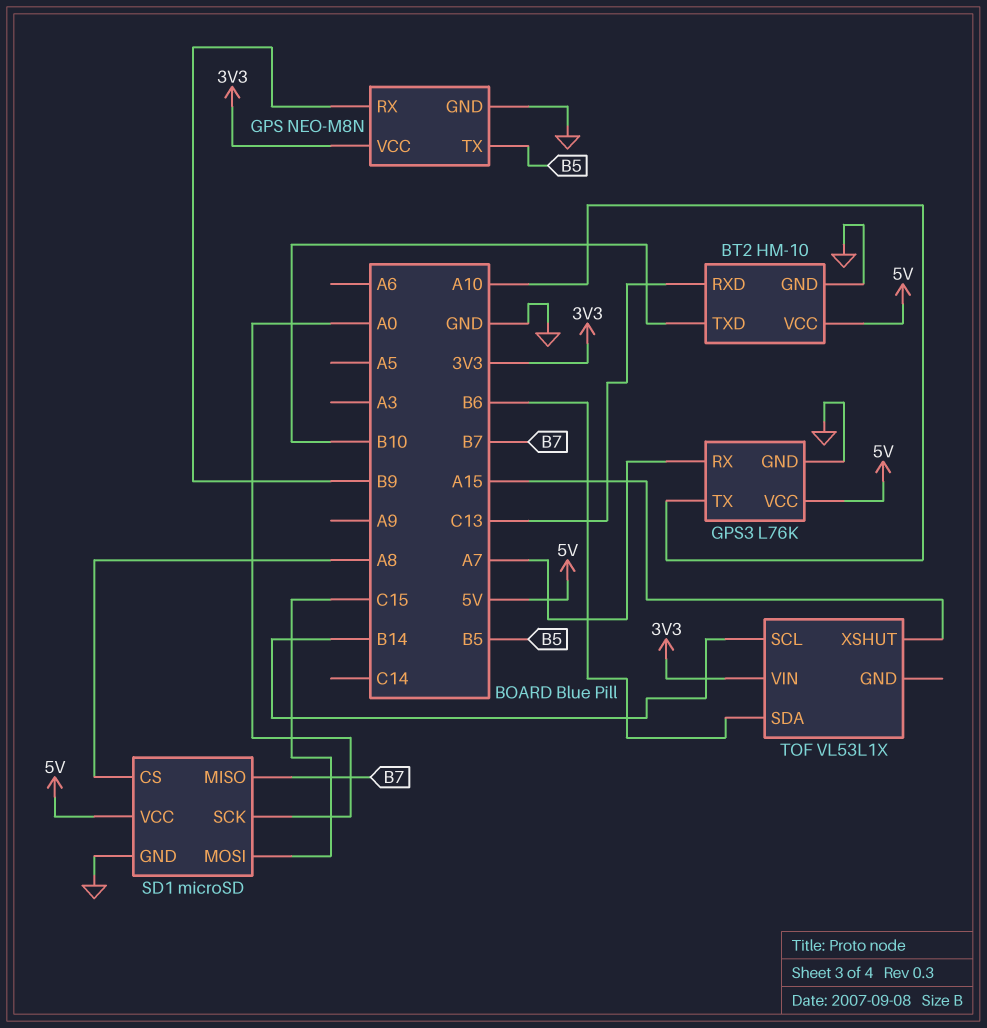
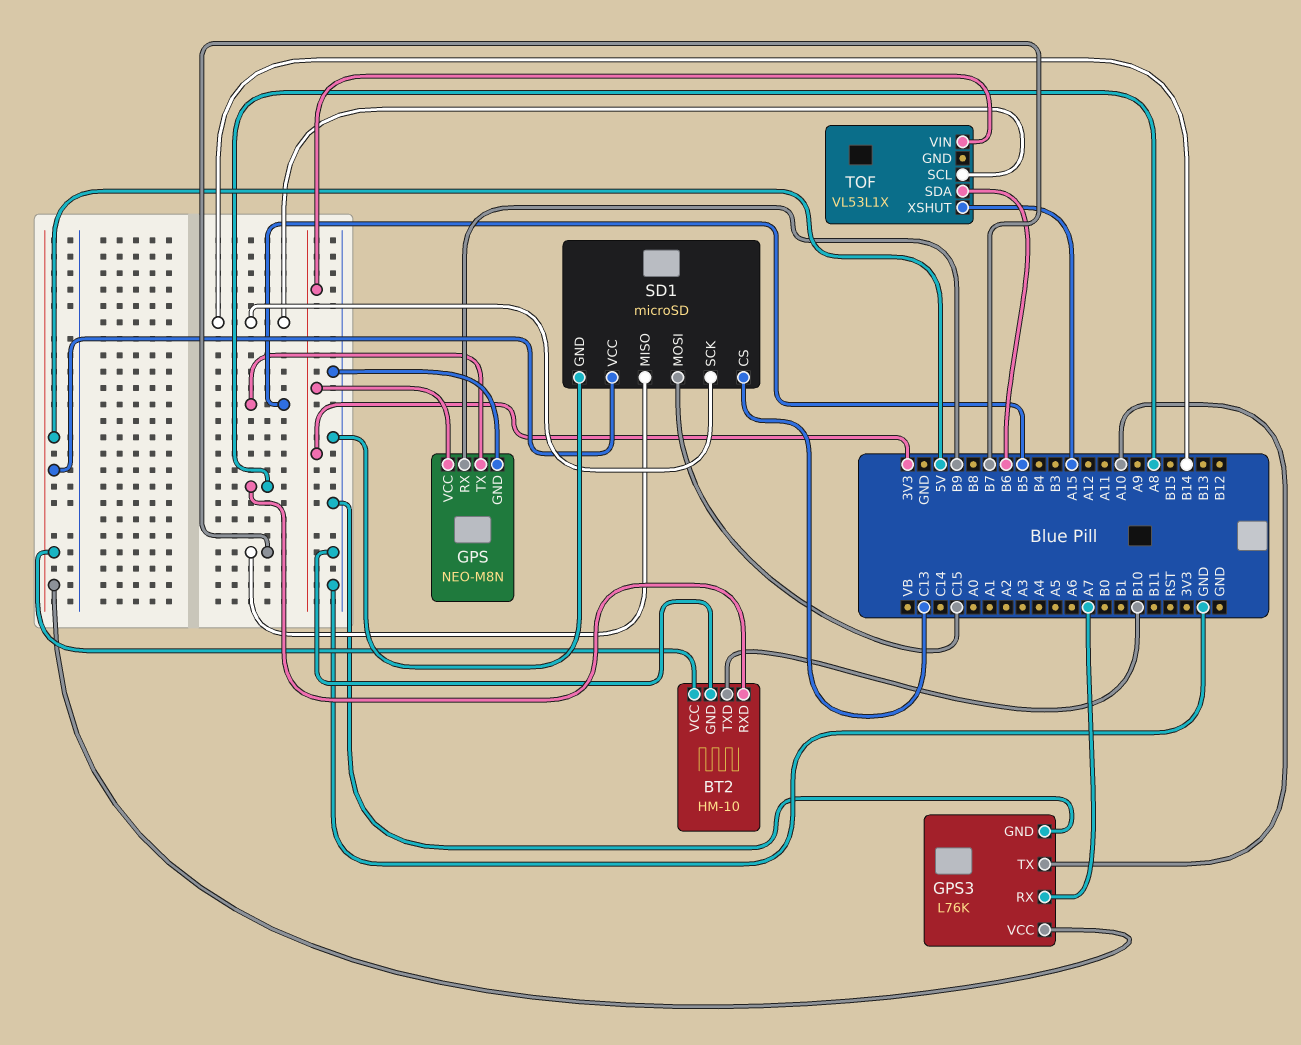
BT2 pin RXD: C13 -> A8
SD1 pin CS: A8 -> C13
SD1 pin SCK: A0 -> B14

